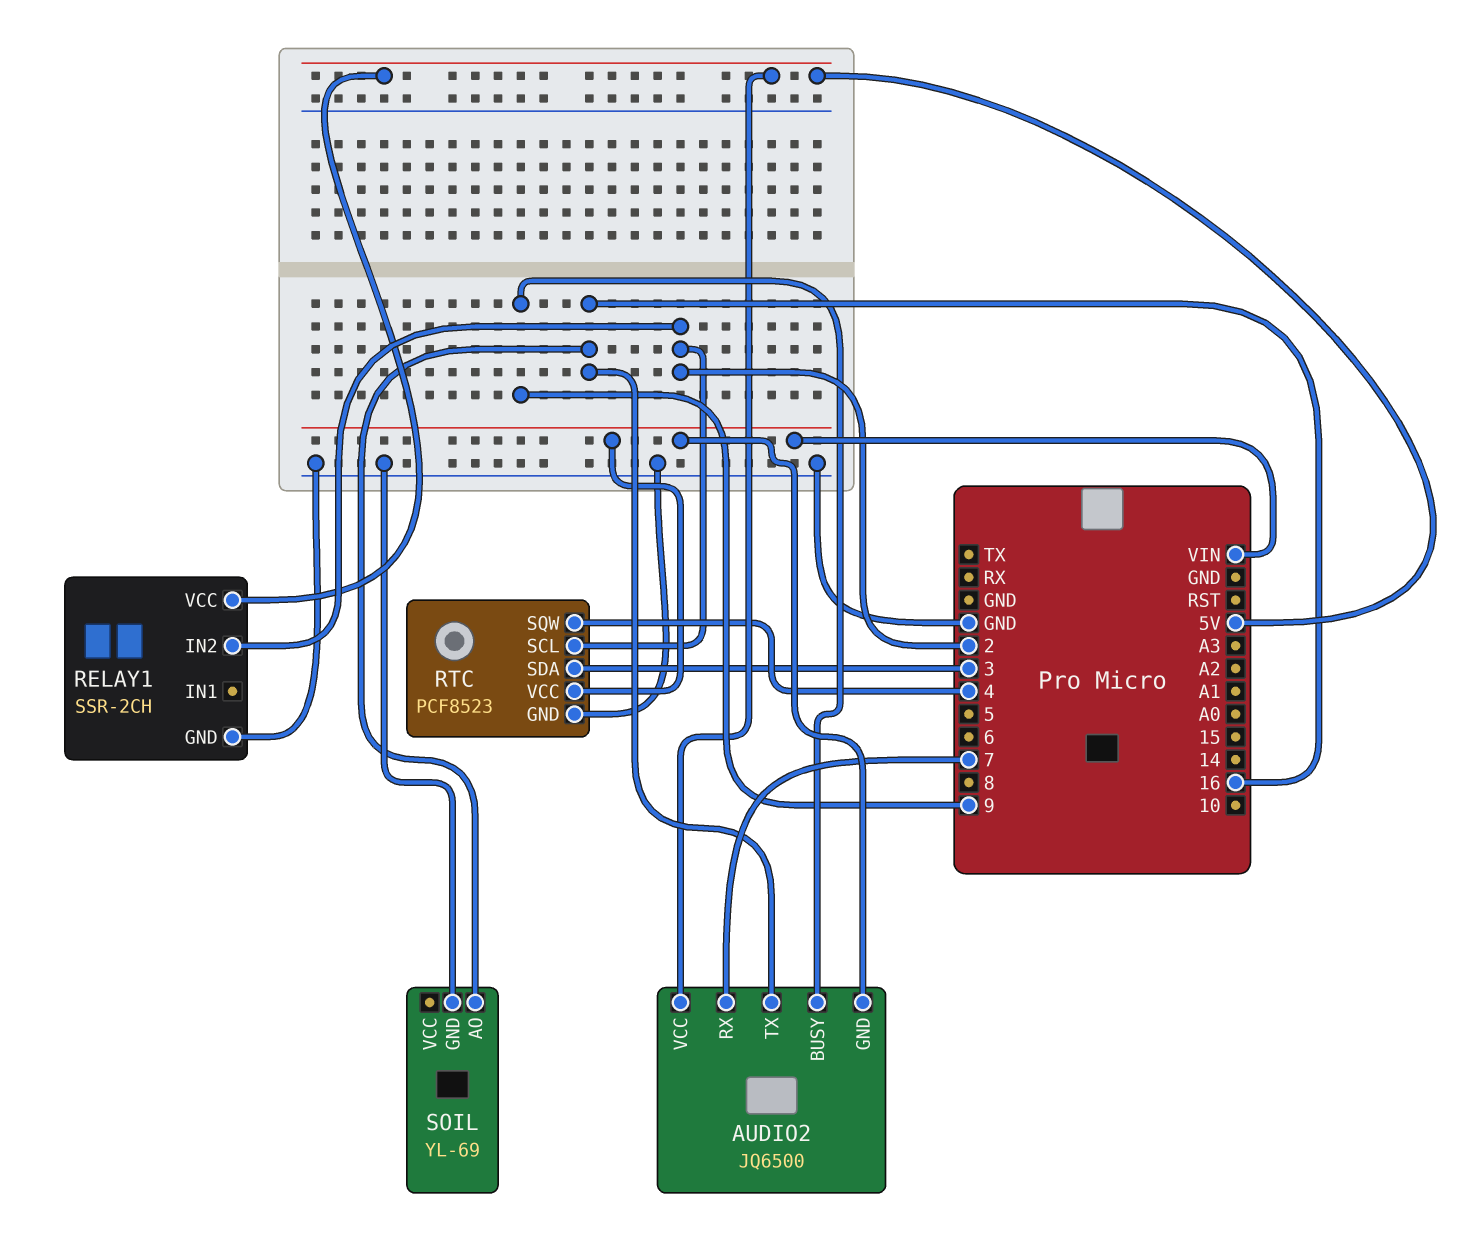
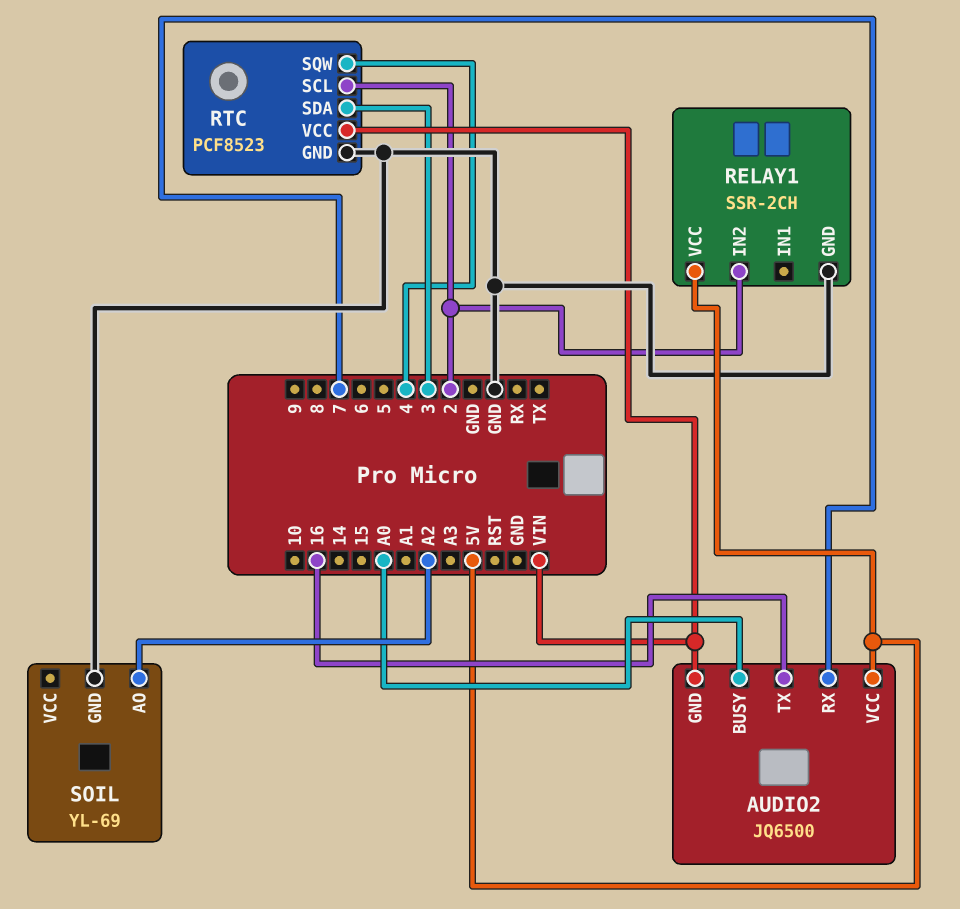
AUDIO2 pin BUSY: 9 -> A0
SOIL pin AO: 16 -> A2

